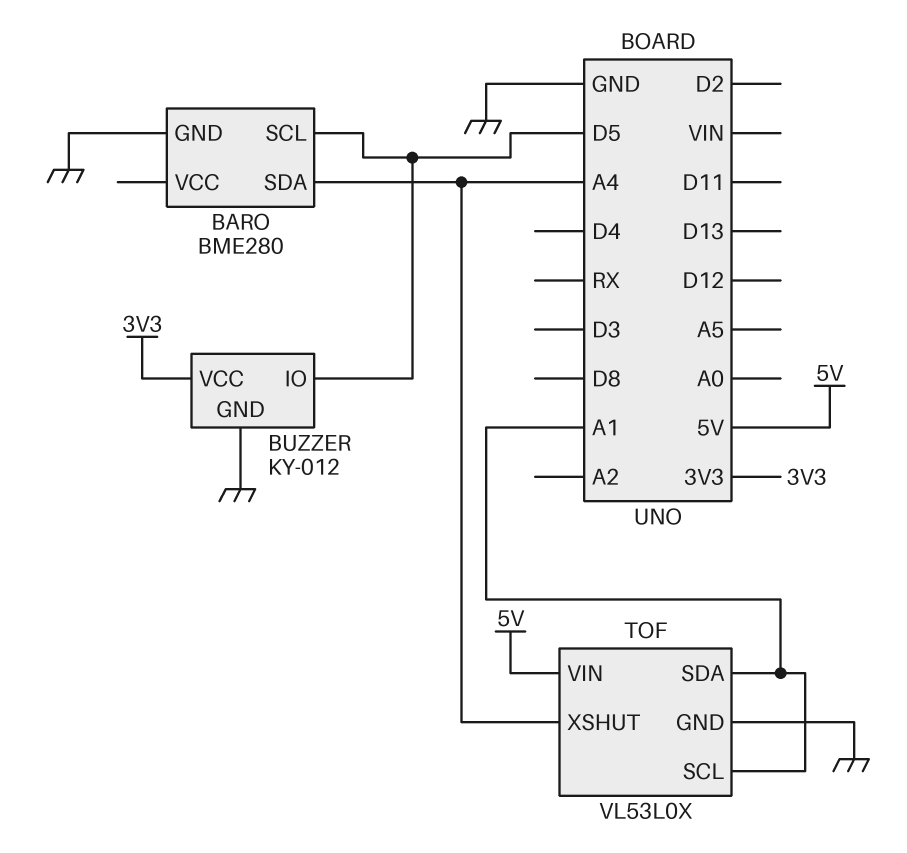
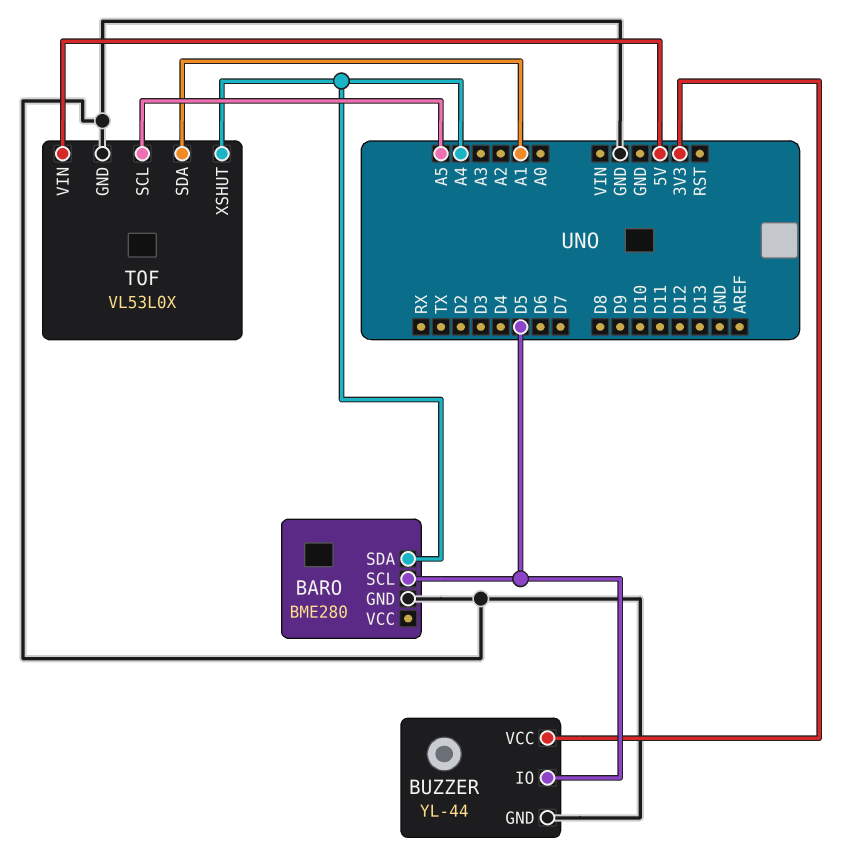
BUZZER: KY-012 -> YL-44
TOF pin SCL: A1 -> A5

